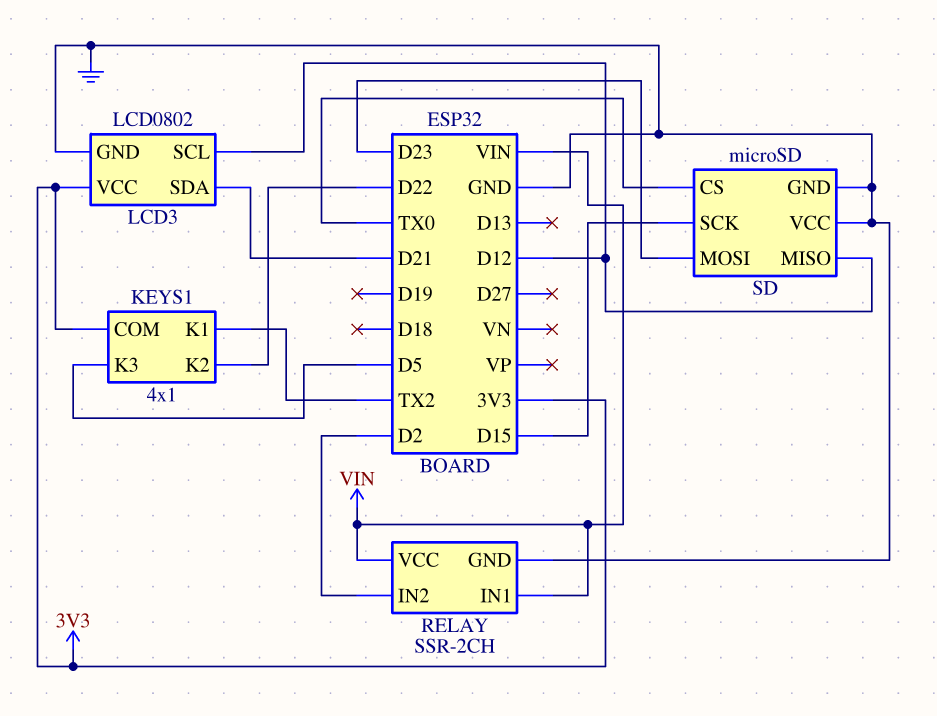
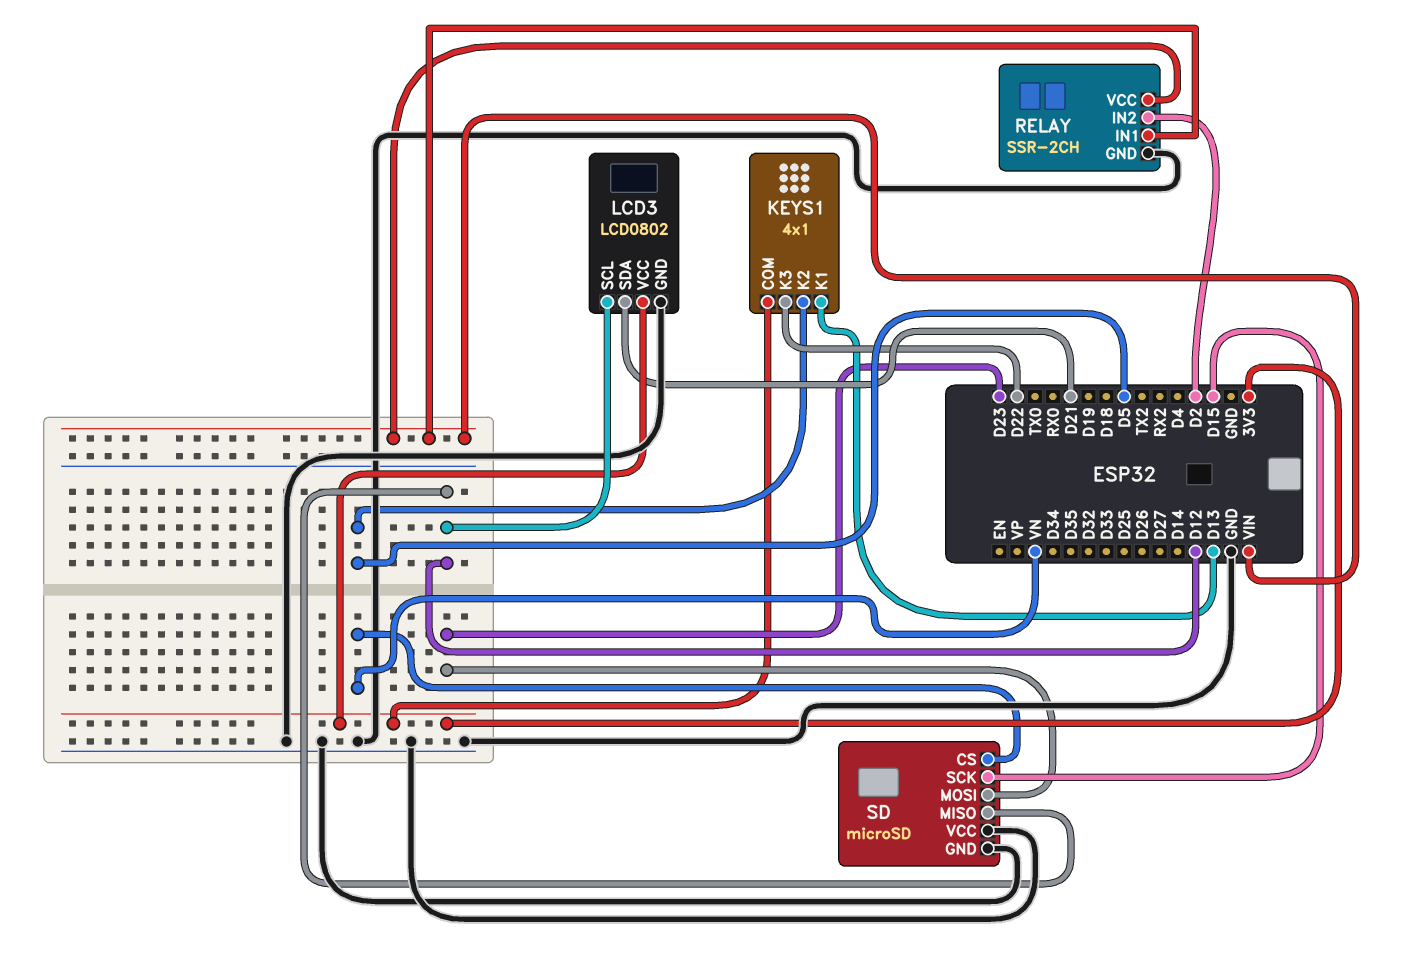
KEYS1 pin K1: TX2 -> D13
KEYS1 pin K2: D22 -> D5
KEYS1 pin K3: D5 -> D22
SD pin CS: TX0 -> VN

